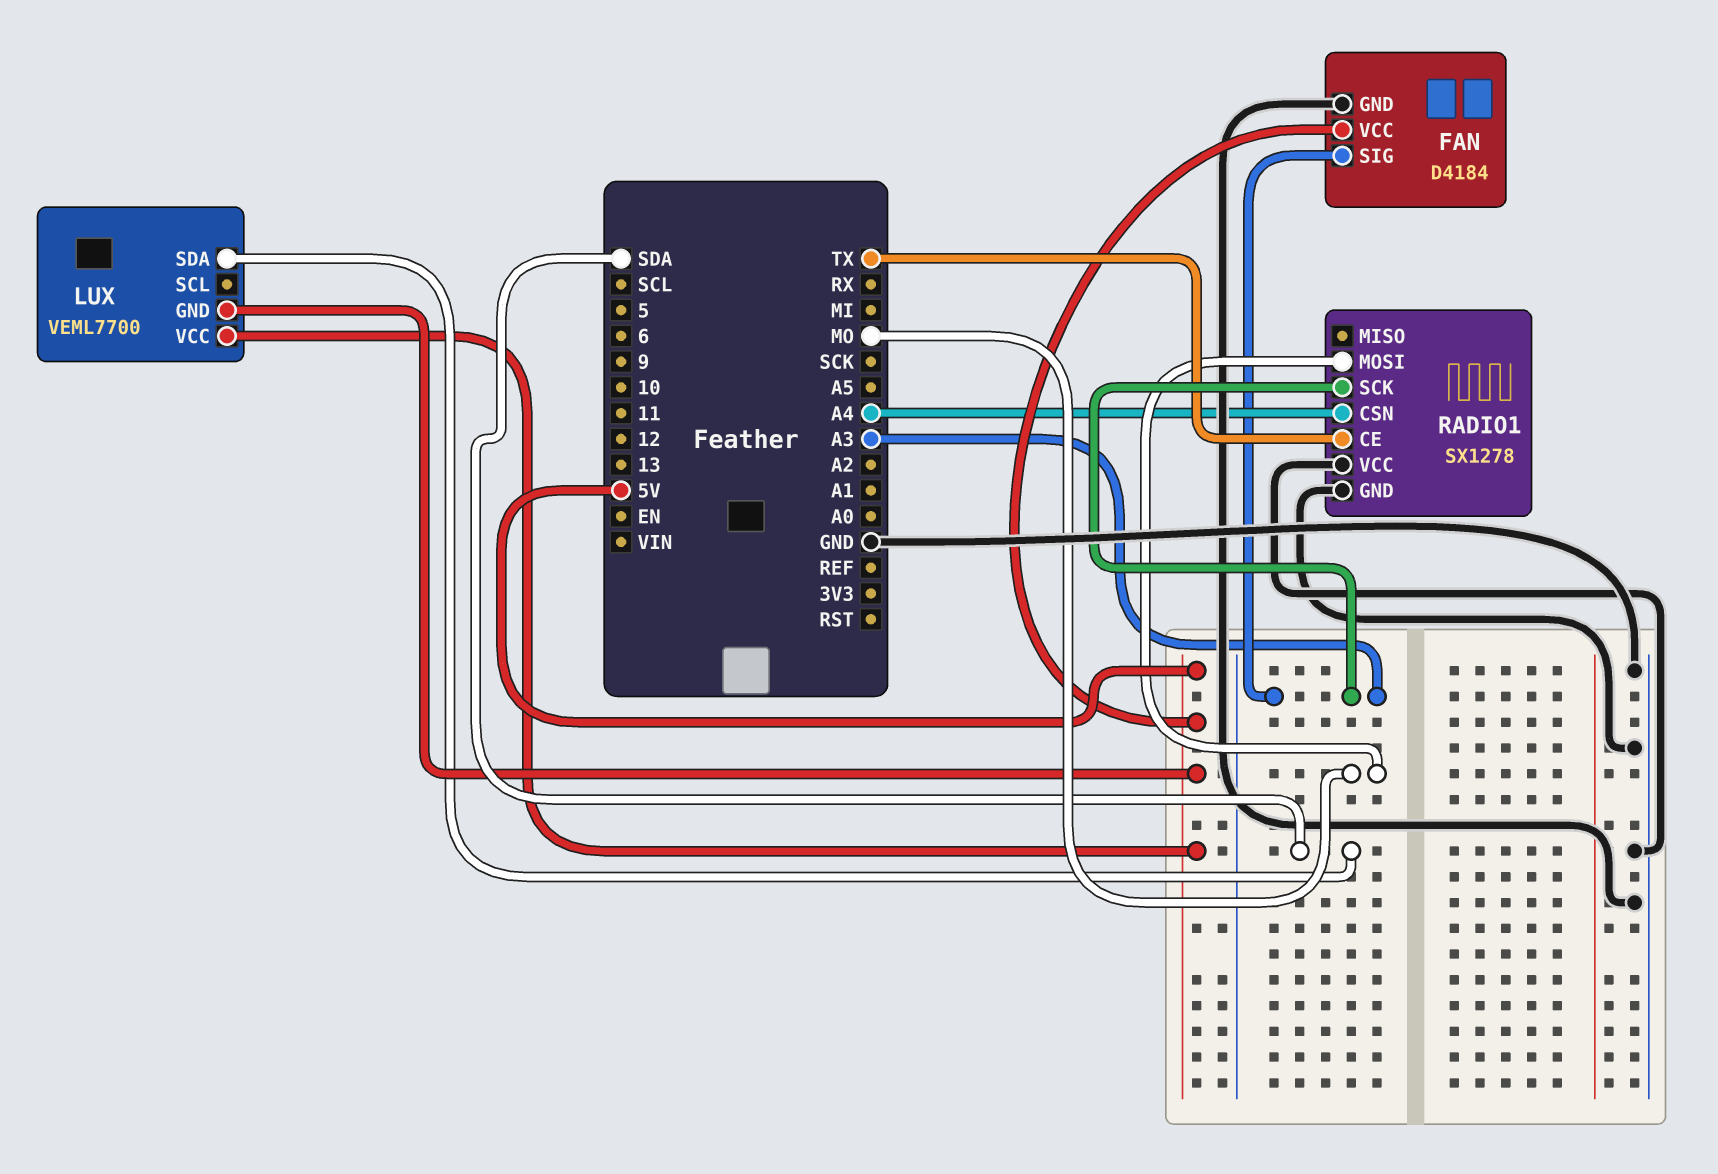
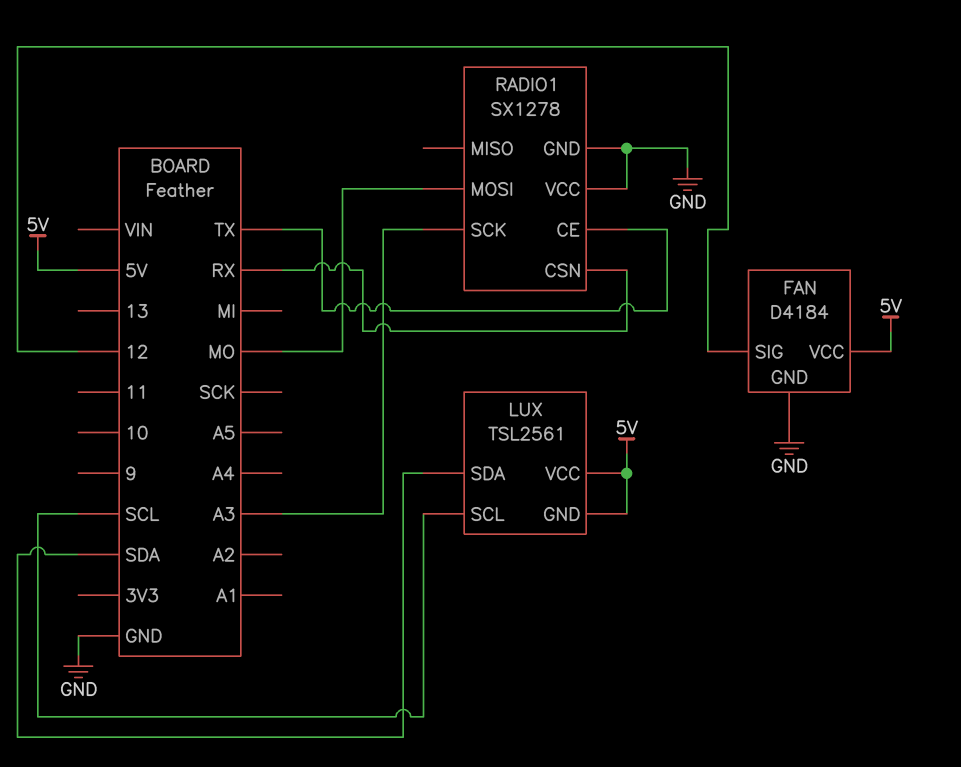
FAN pin SIG: A3 -> 12
LUX: VEML7700 -> TSL2561
LUX pin SCL: none -> SCL
RADIO1 pin CSN: A4 -> RX

